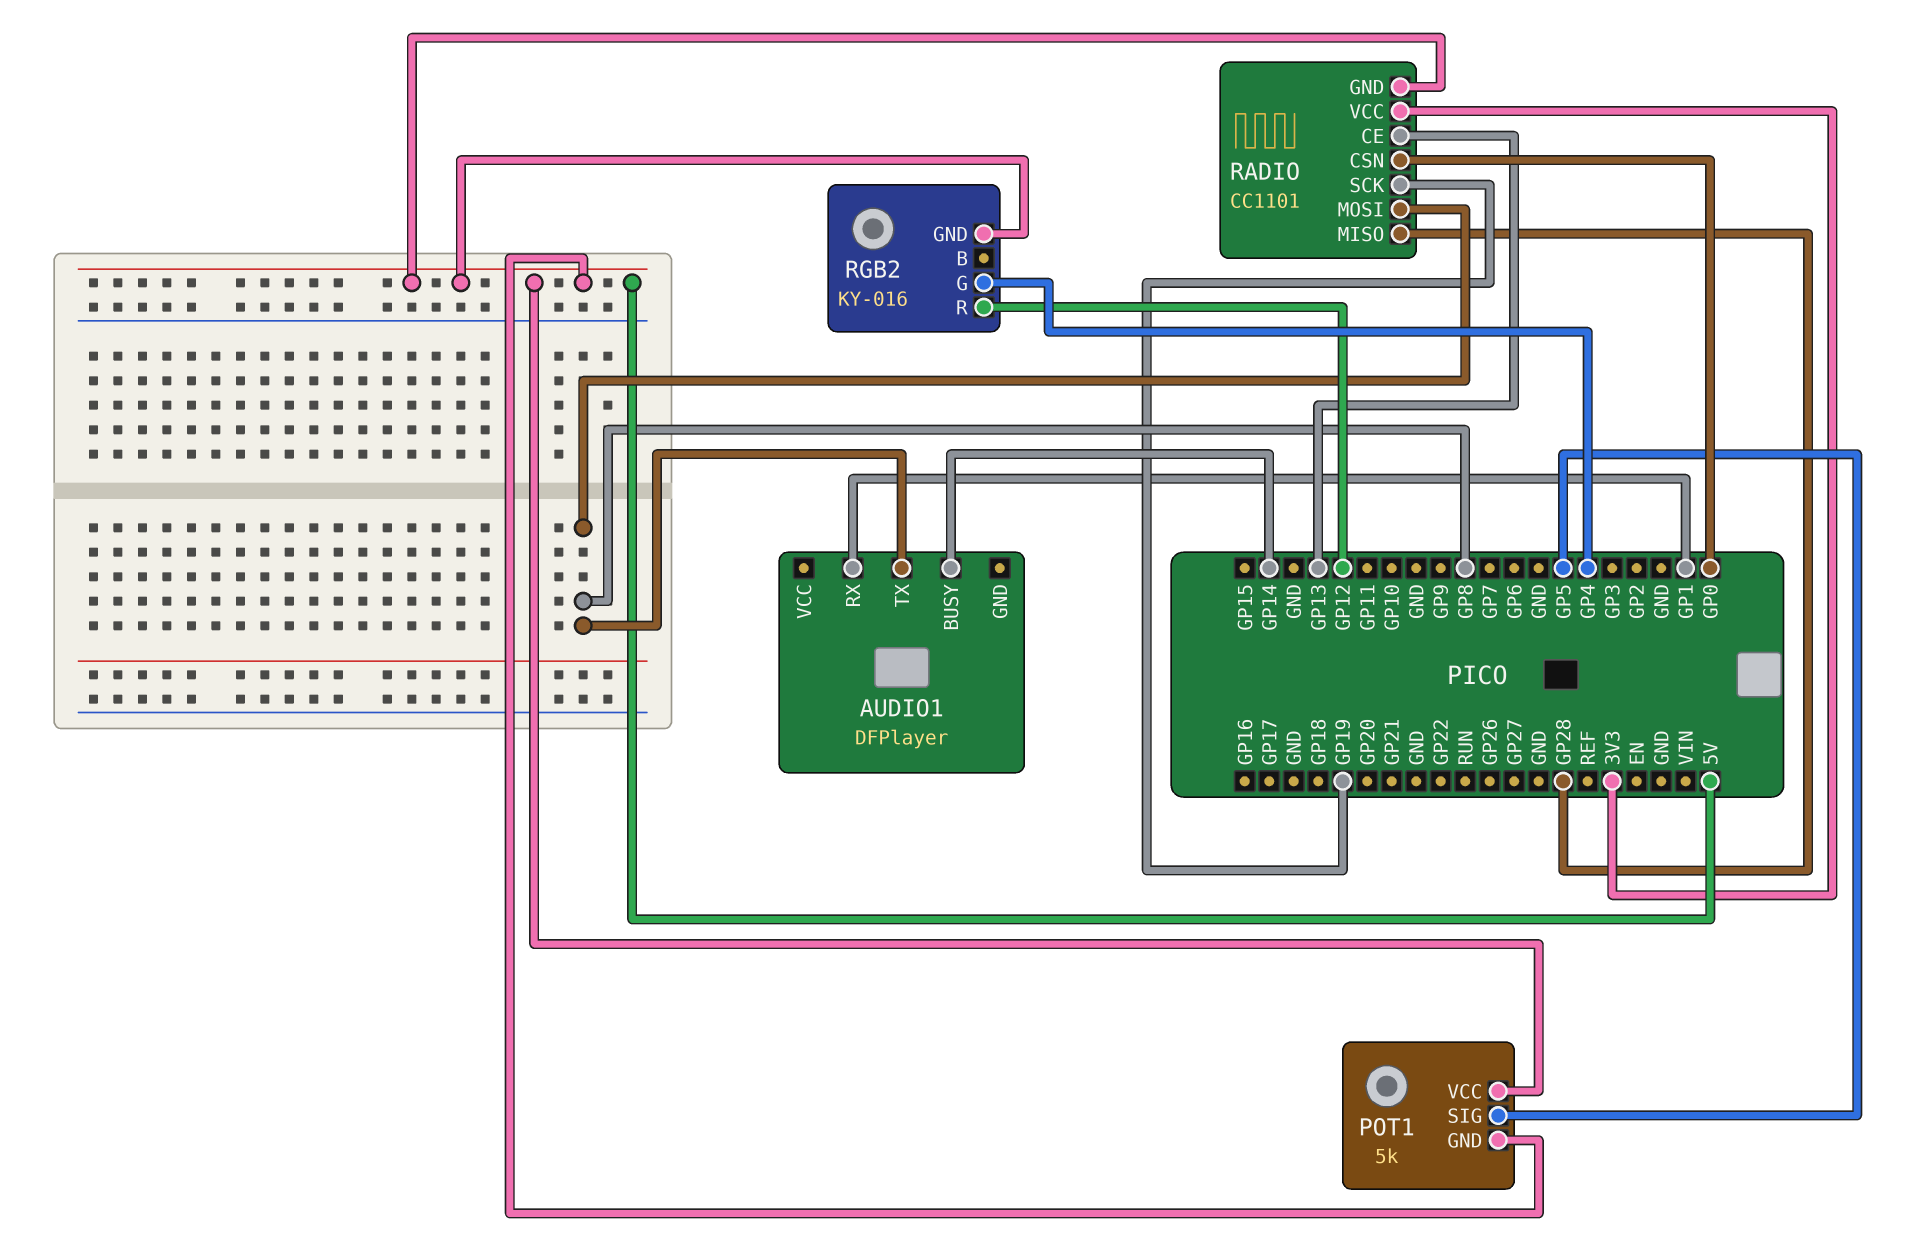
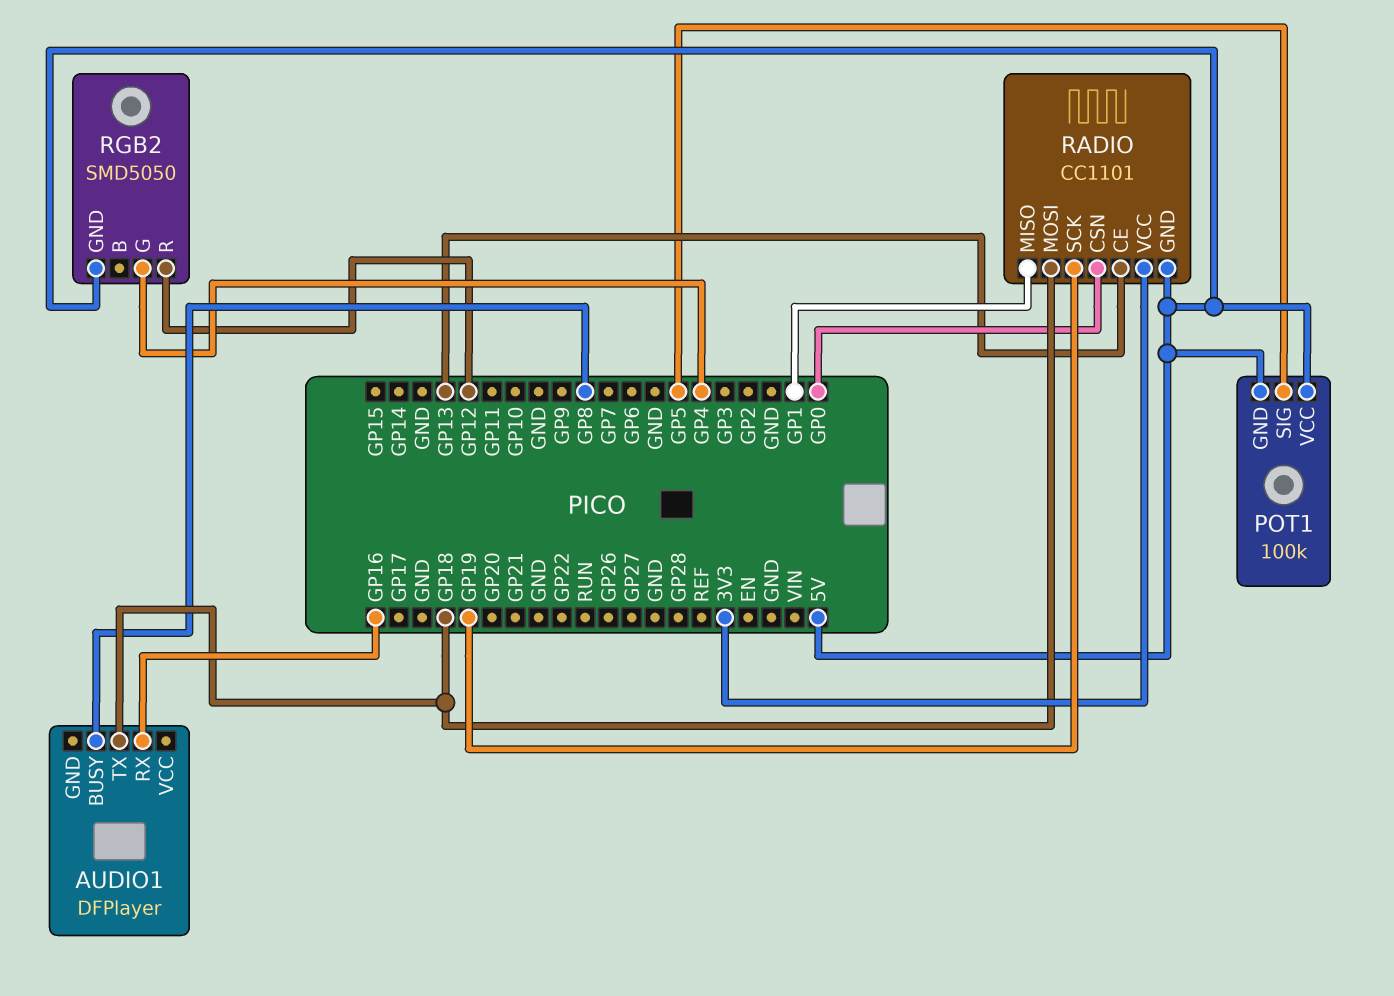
AUDIO1 pin BUSY: GP14 -> GP8
AUDIO1 pin RX: GP1 -> GP16
AUDIO1 pin TX: GP8 -> GP18
POT1: 5k -> 100k
RADIO pin MISO: GP28 -> GP1
RADIO pin MOSI: GP8 -> GP18
RGB2: KY-016 -> SMD5050

